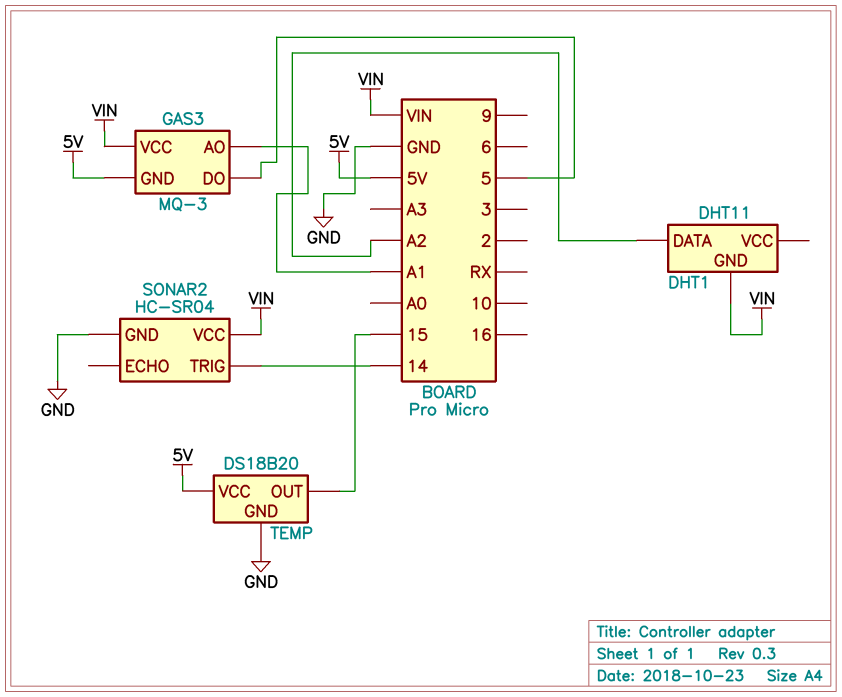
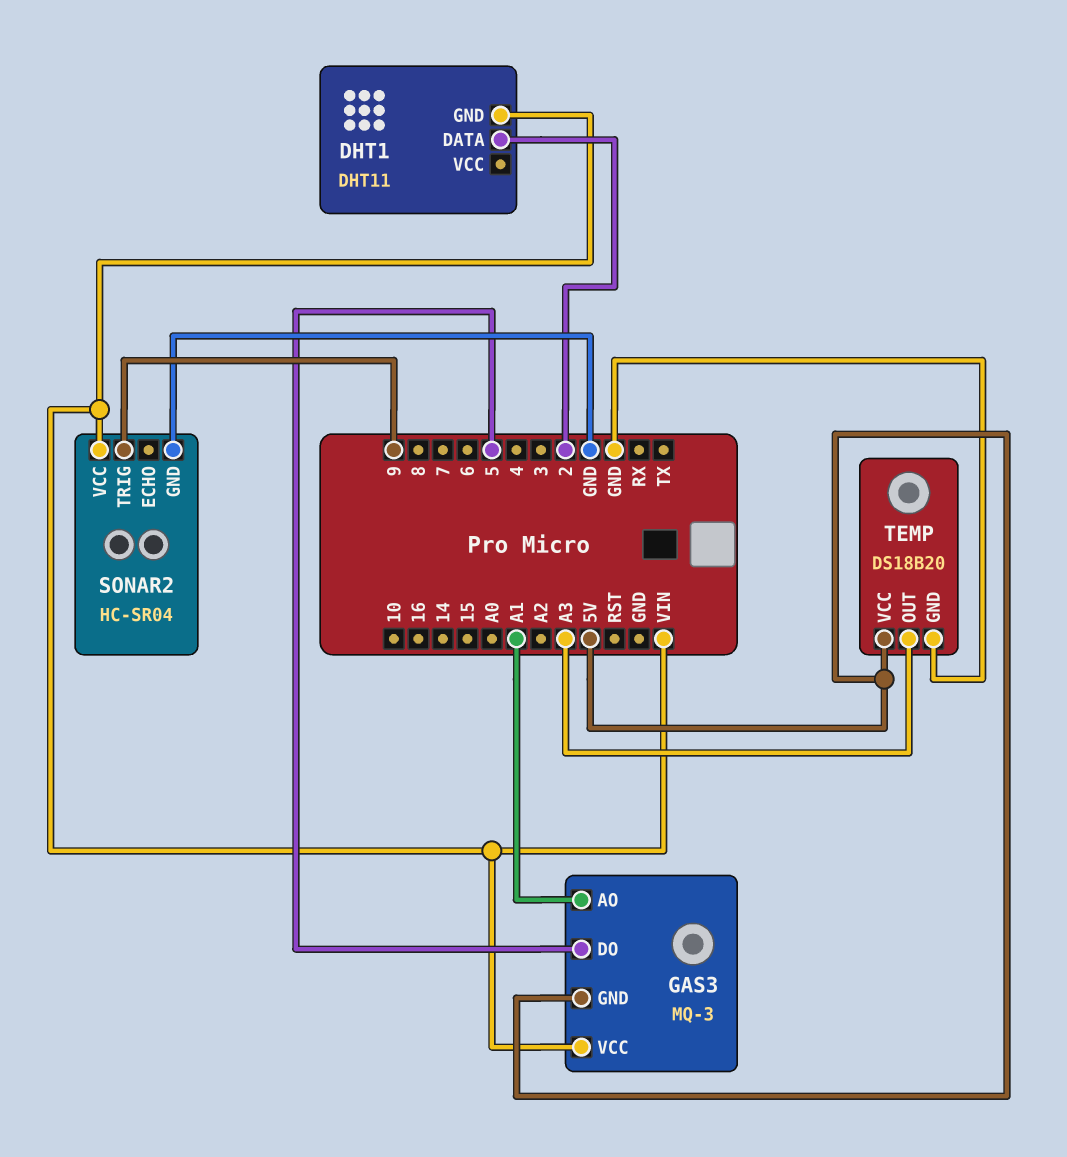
DHT1 pin DATA: A2 -> 2
SONAR2 pin TRIG: 14 -> 9
TEMP pin OUT: 15 -> A3

